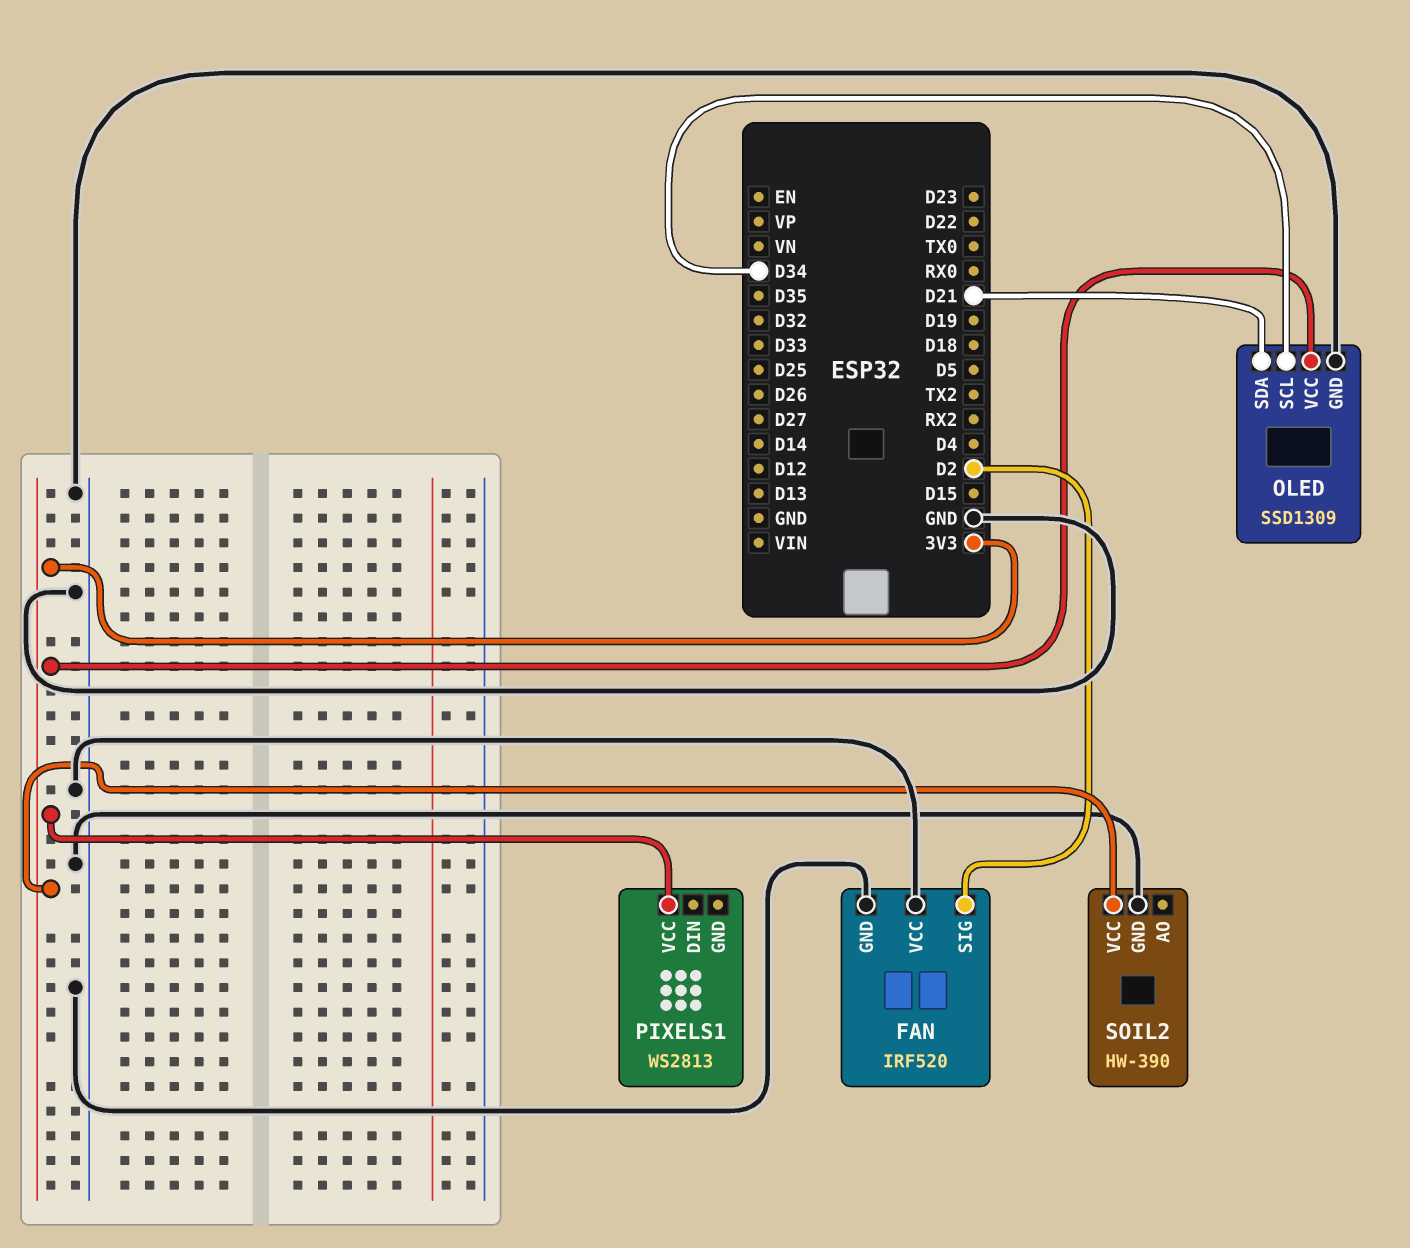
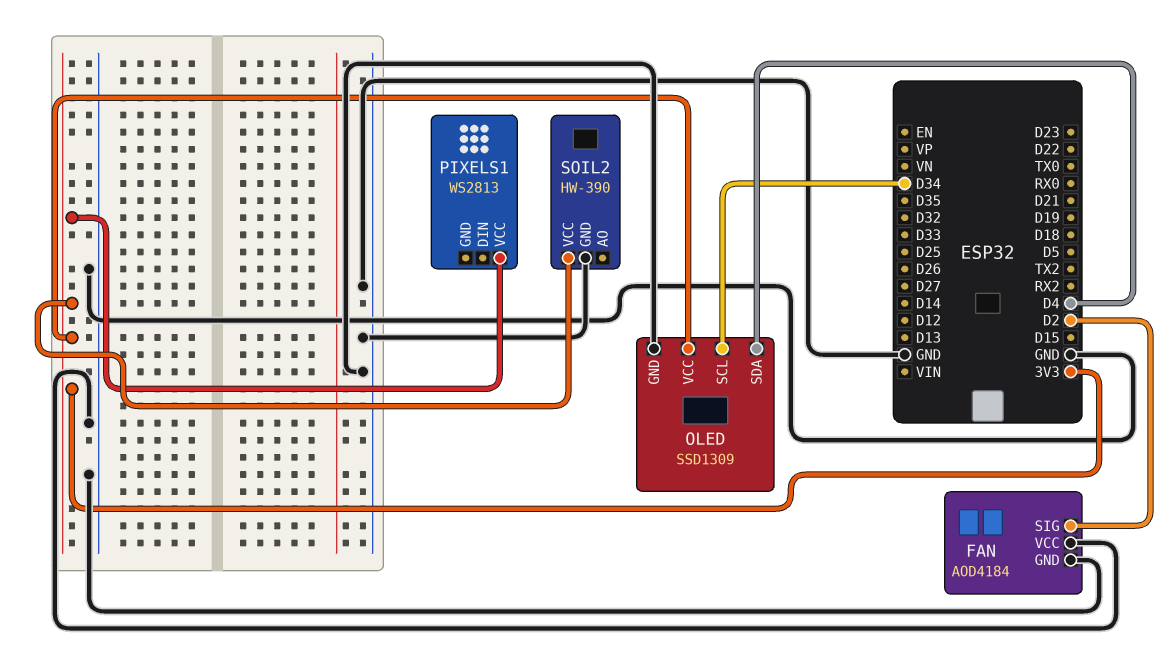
FAN: IRF520 -> AOD4184
OLED pin SDA: D21 -> D4

